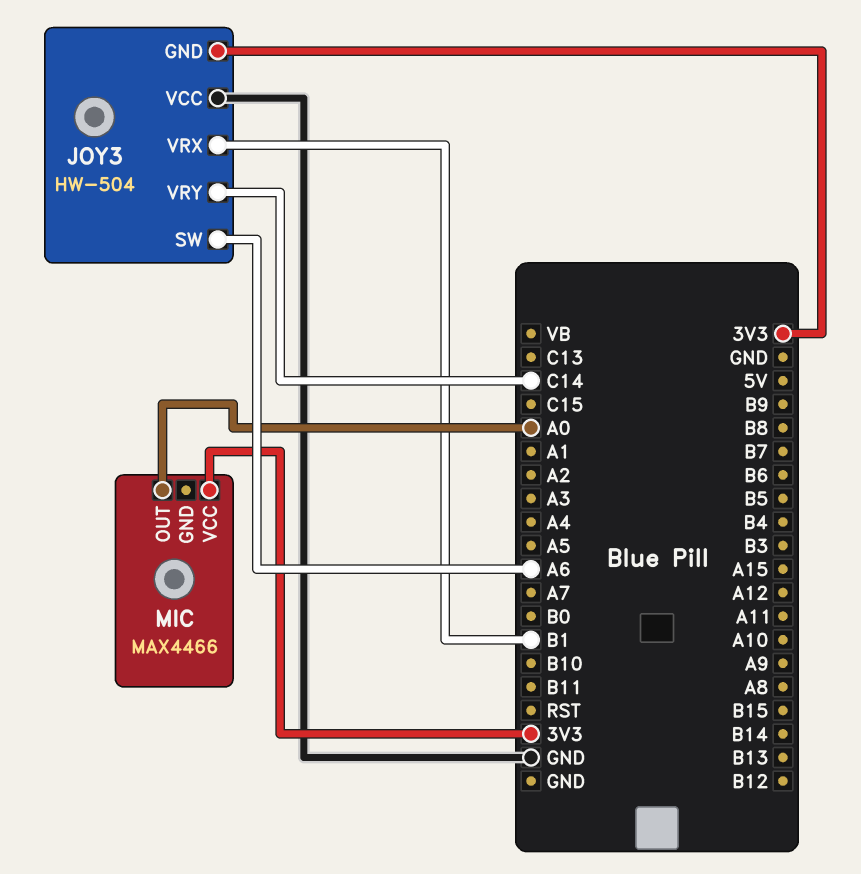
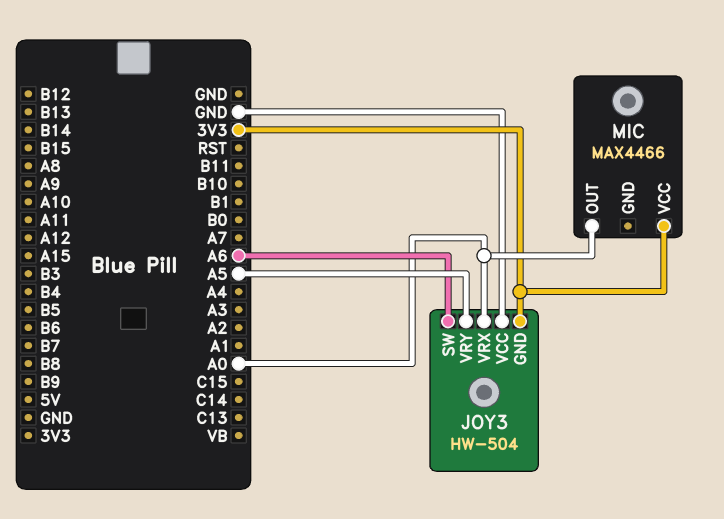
JOY3 pin VRX: B1 -> A0
JOY3 pin VRY: C14 -> A5

